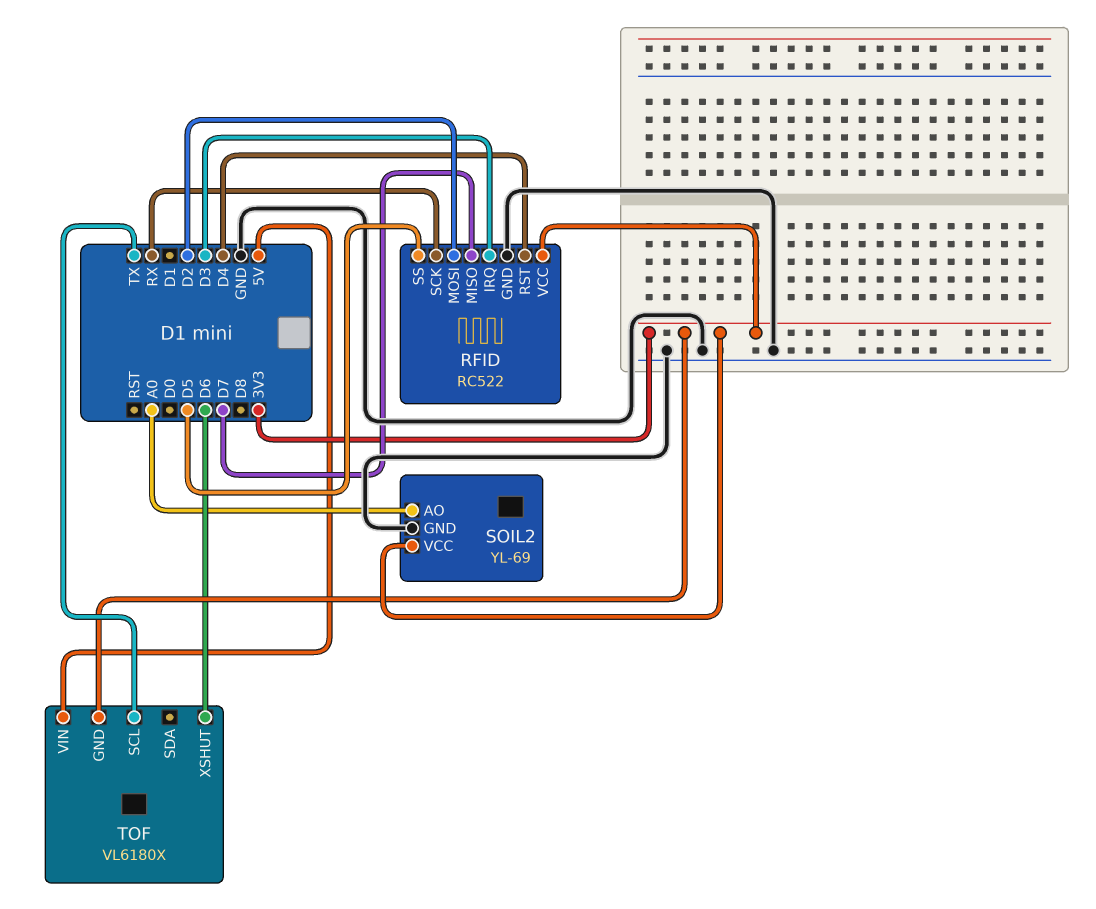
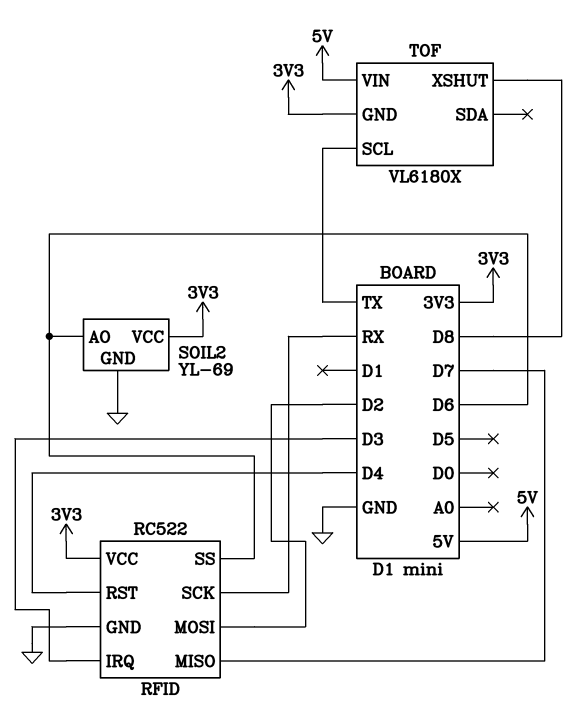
RFID pin SS: D5 -> D6
SOIL2 pin AO: A0 -> D6
TOF pin XSHUT: D6 -> D8

